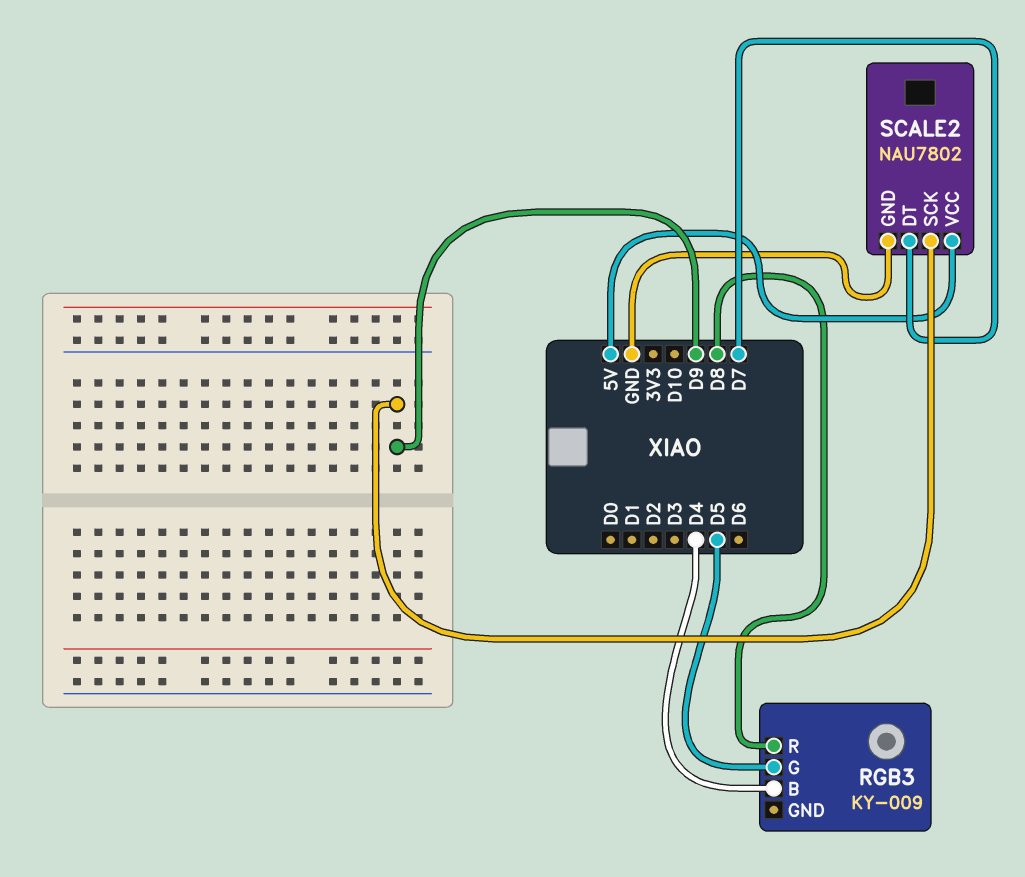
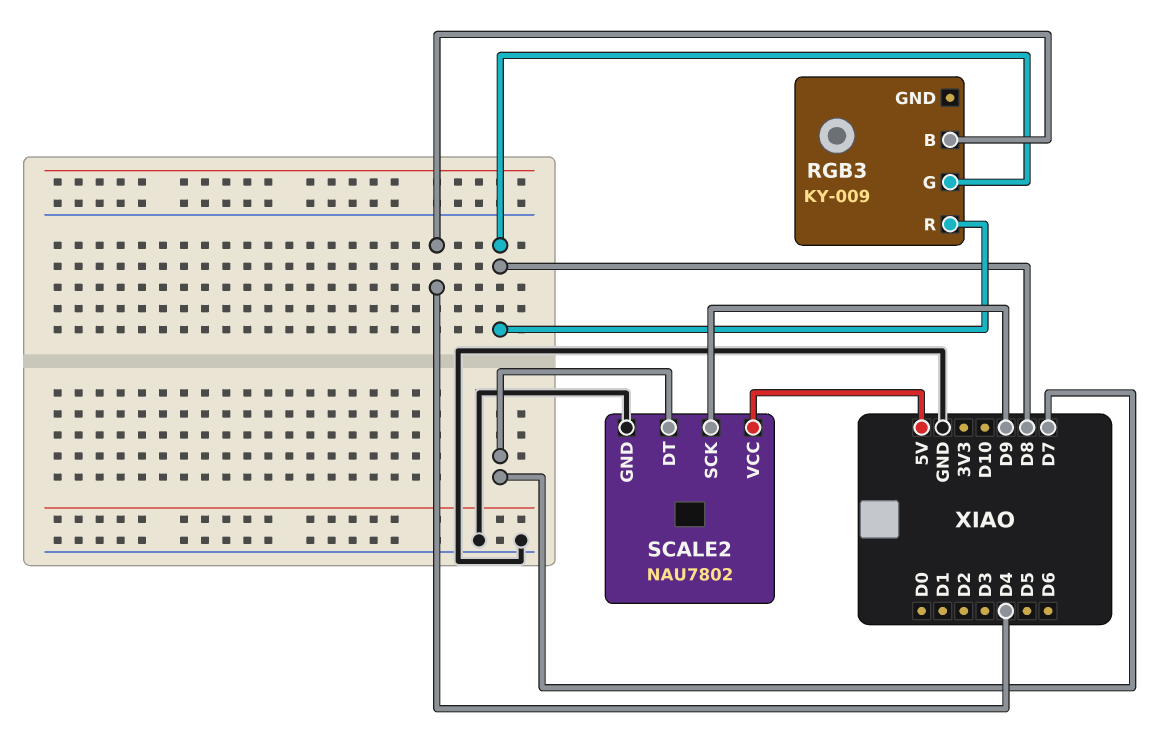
RGB3 pin G: D5 -> D8

